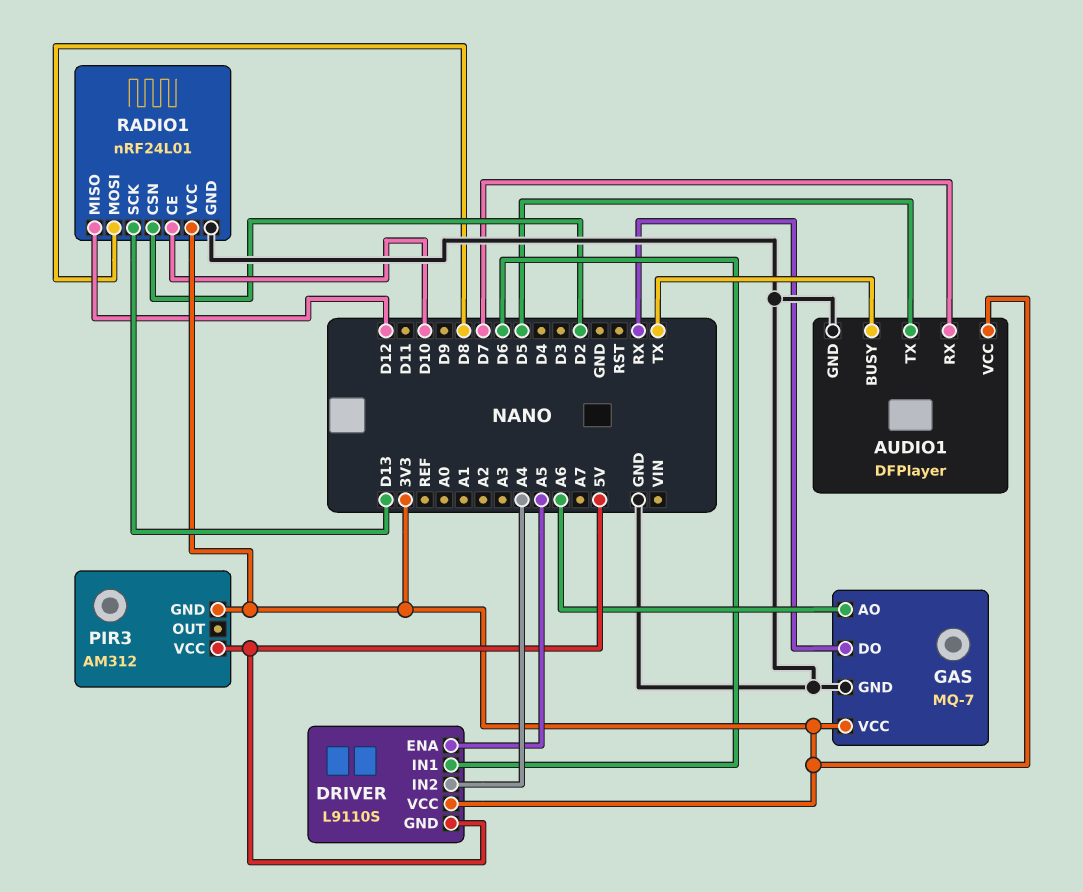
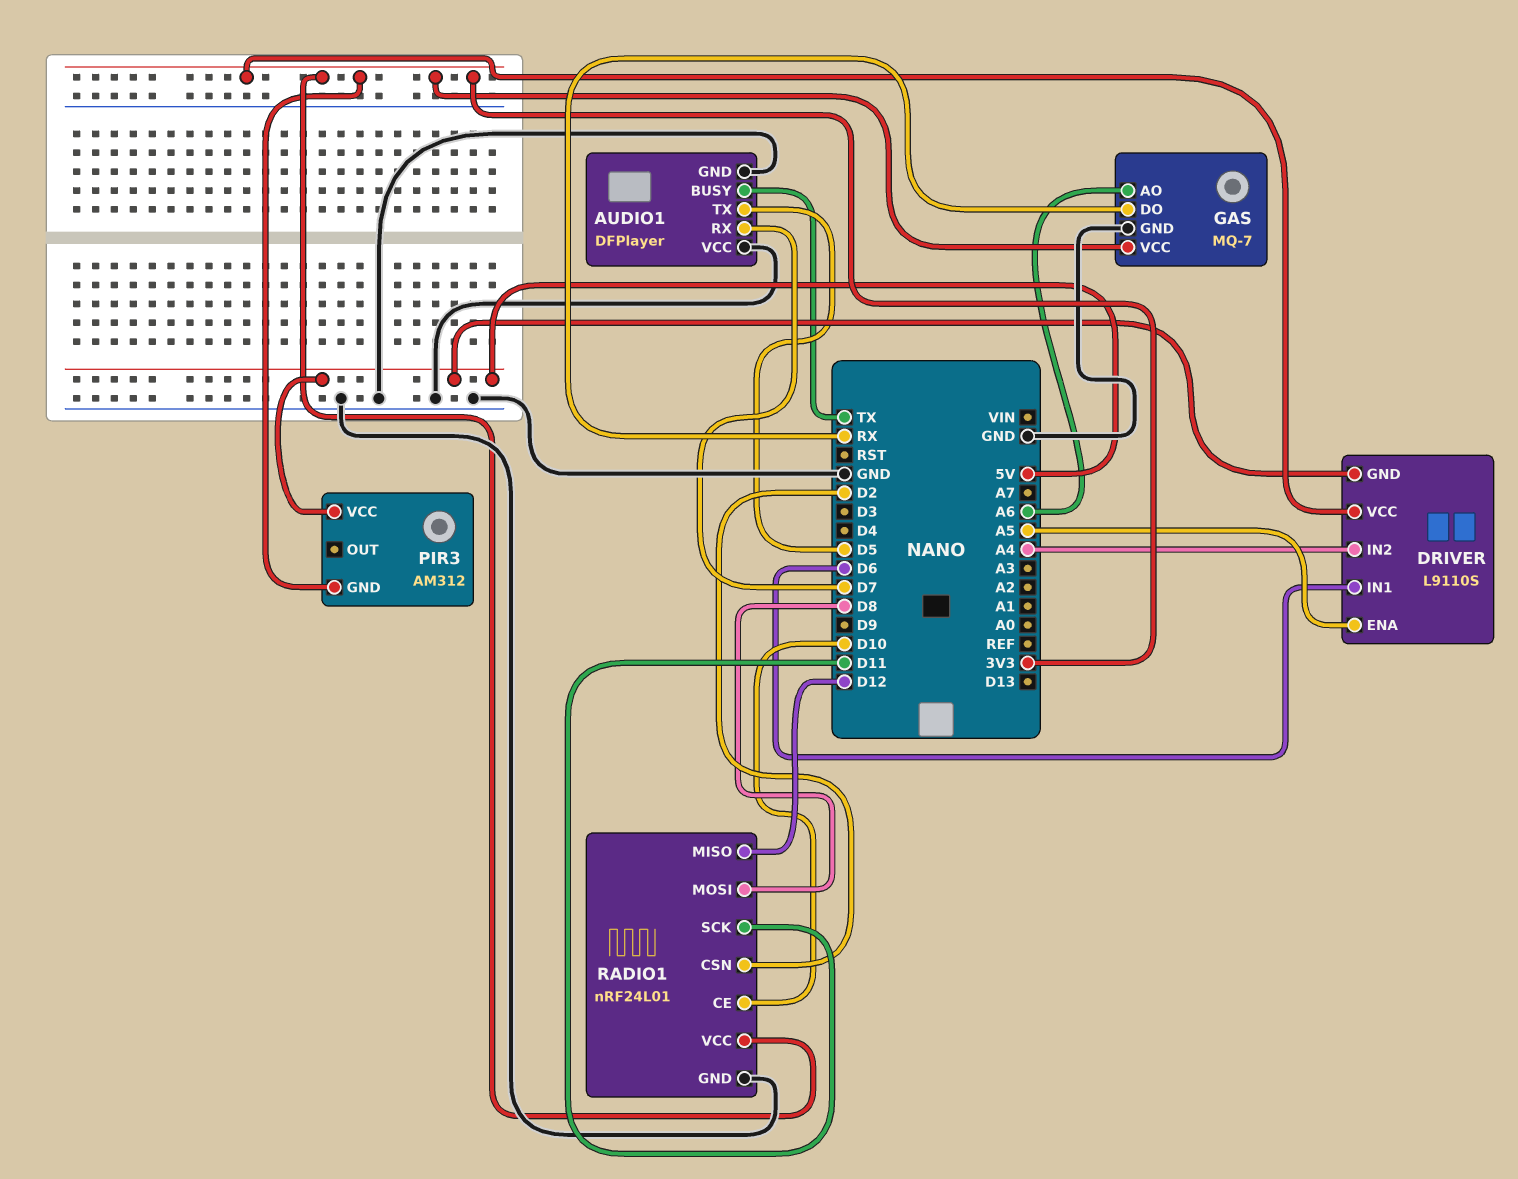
AUDIO1 pin VCC: 3V3 -> GND
RADIO1 pin SCK: D13 -> D11

